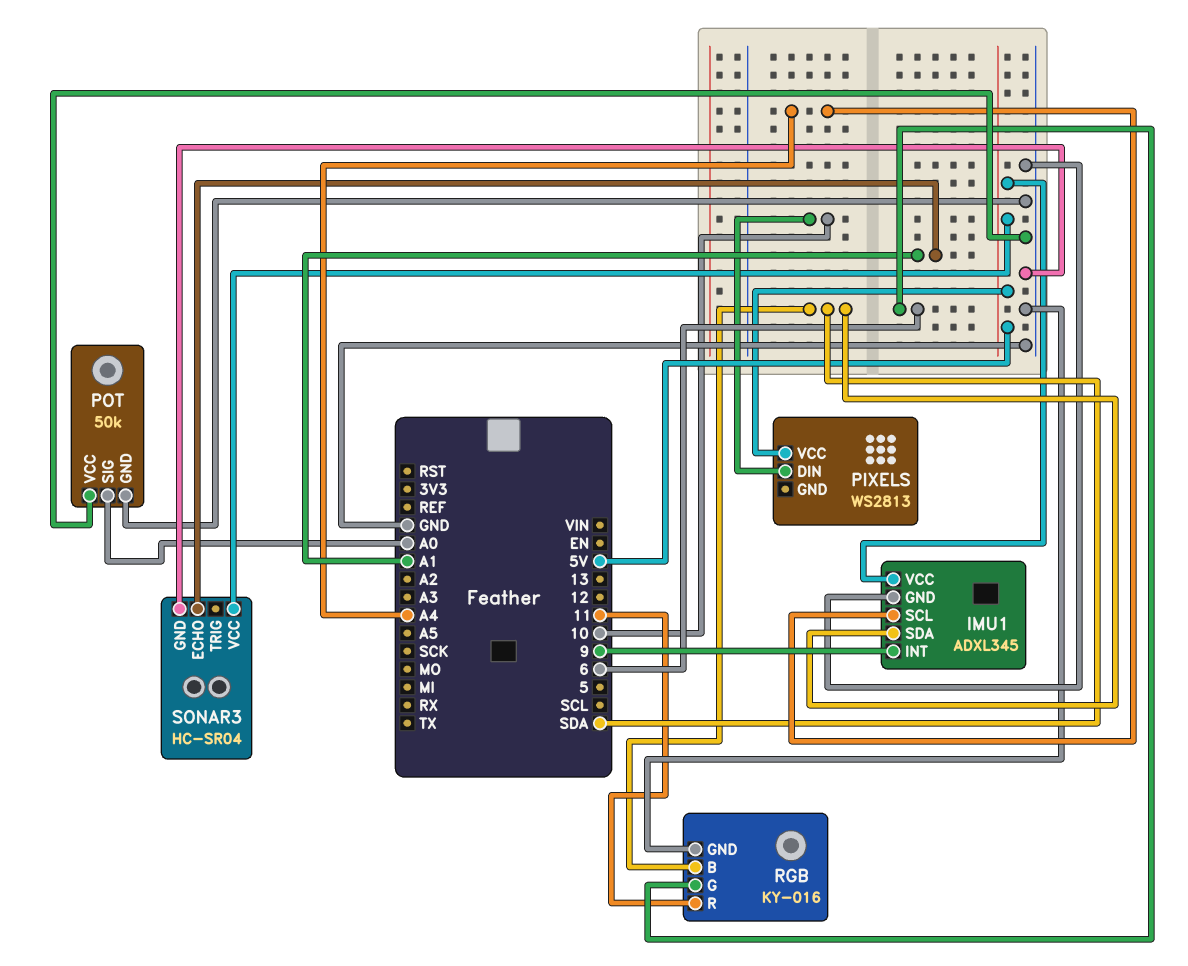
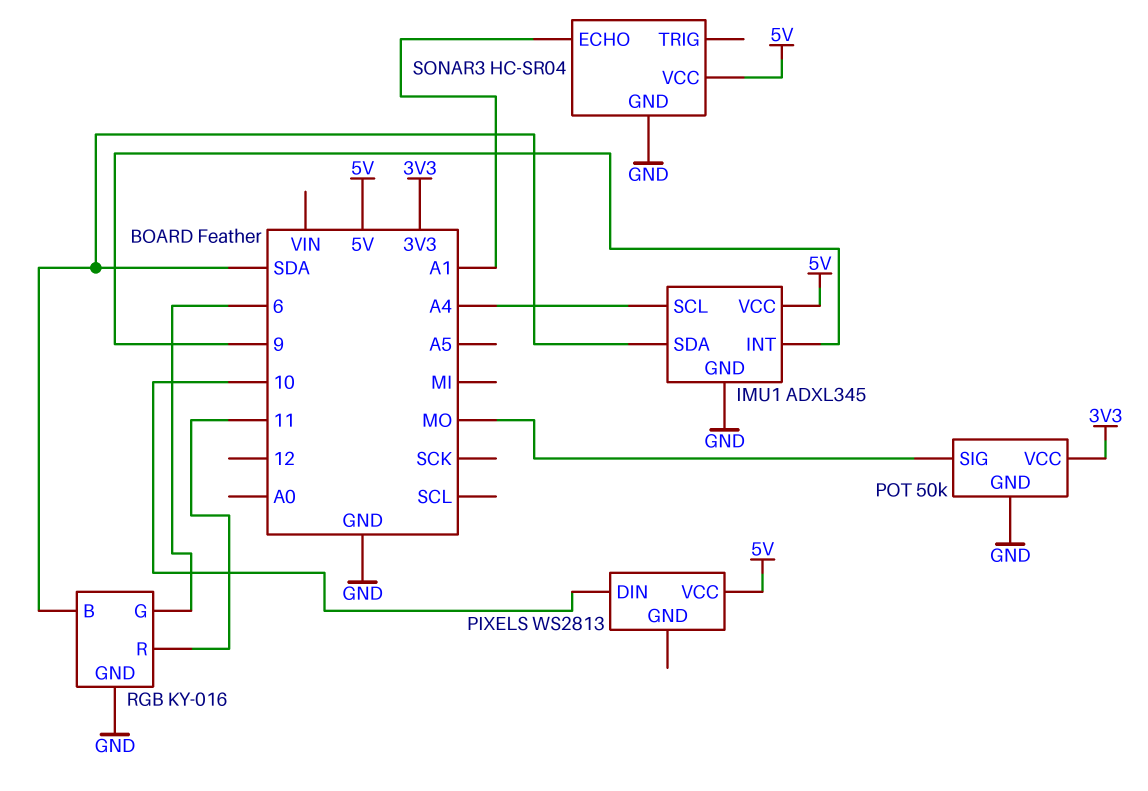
POT pin SIG: A0 -> MO
POT pin VCC: GND -> 3V3

